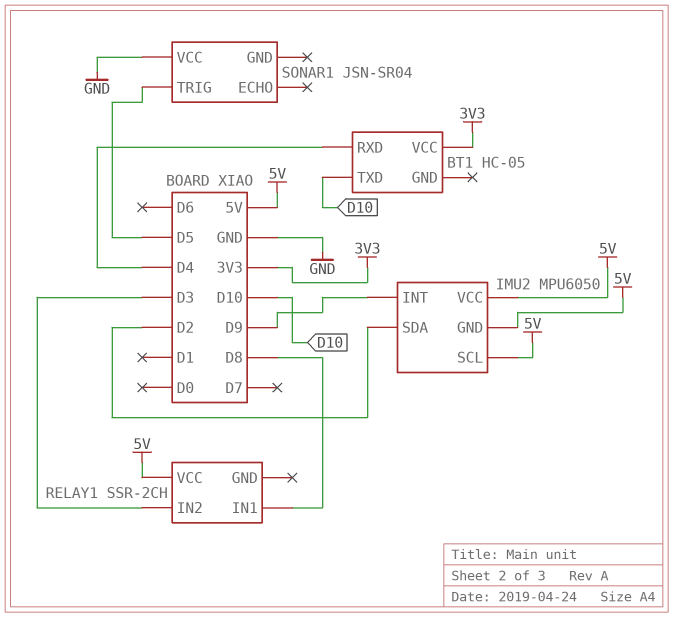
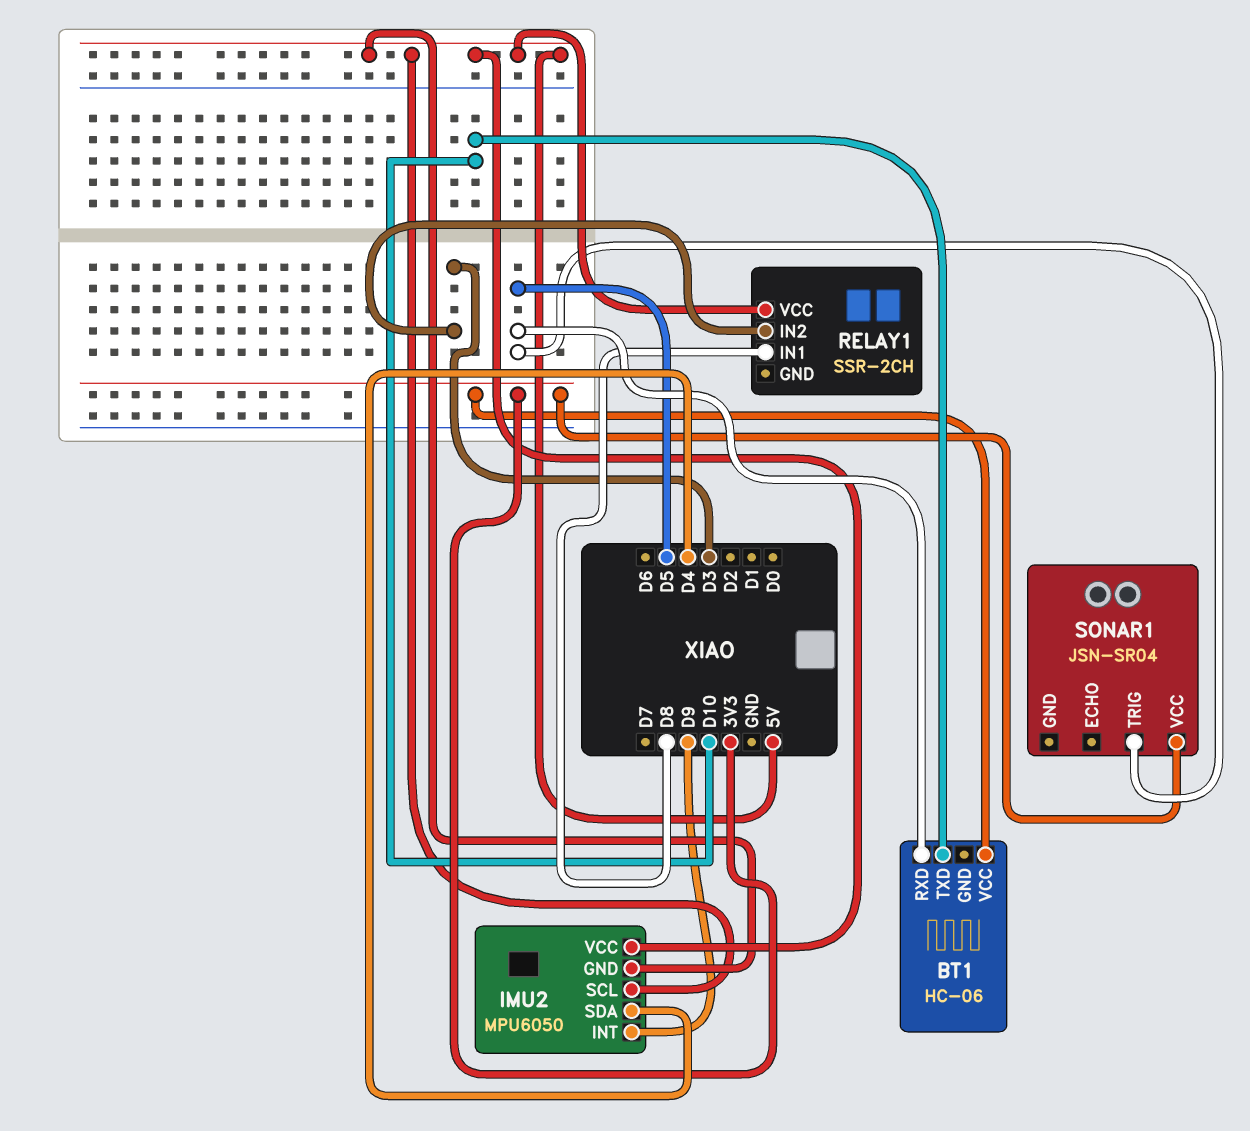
BT1: HC-05 -> HC-06
BT1 pin RXD: D4 -> D5
IMU2 pin SDA: D2 -> D4
SONAR1 pin VCC: GND -> 3V3

